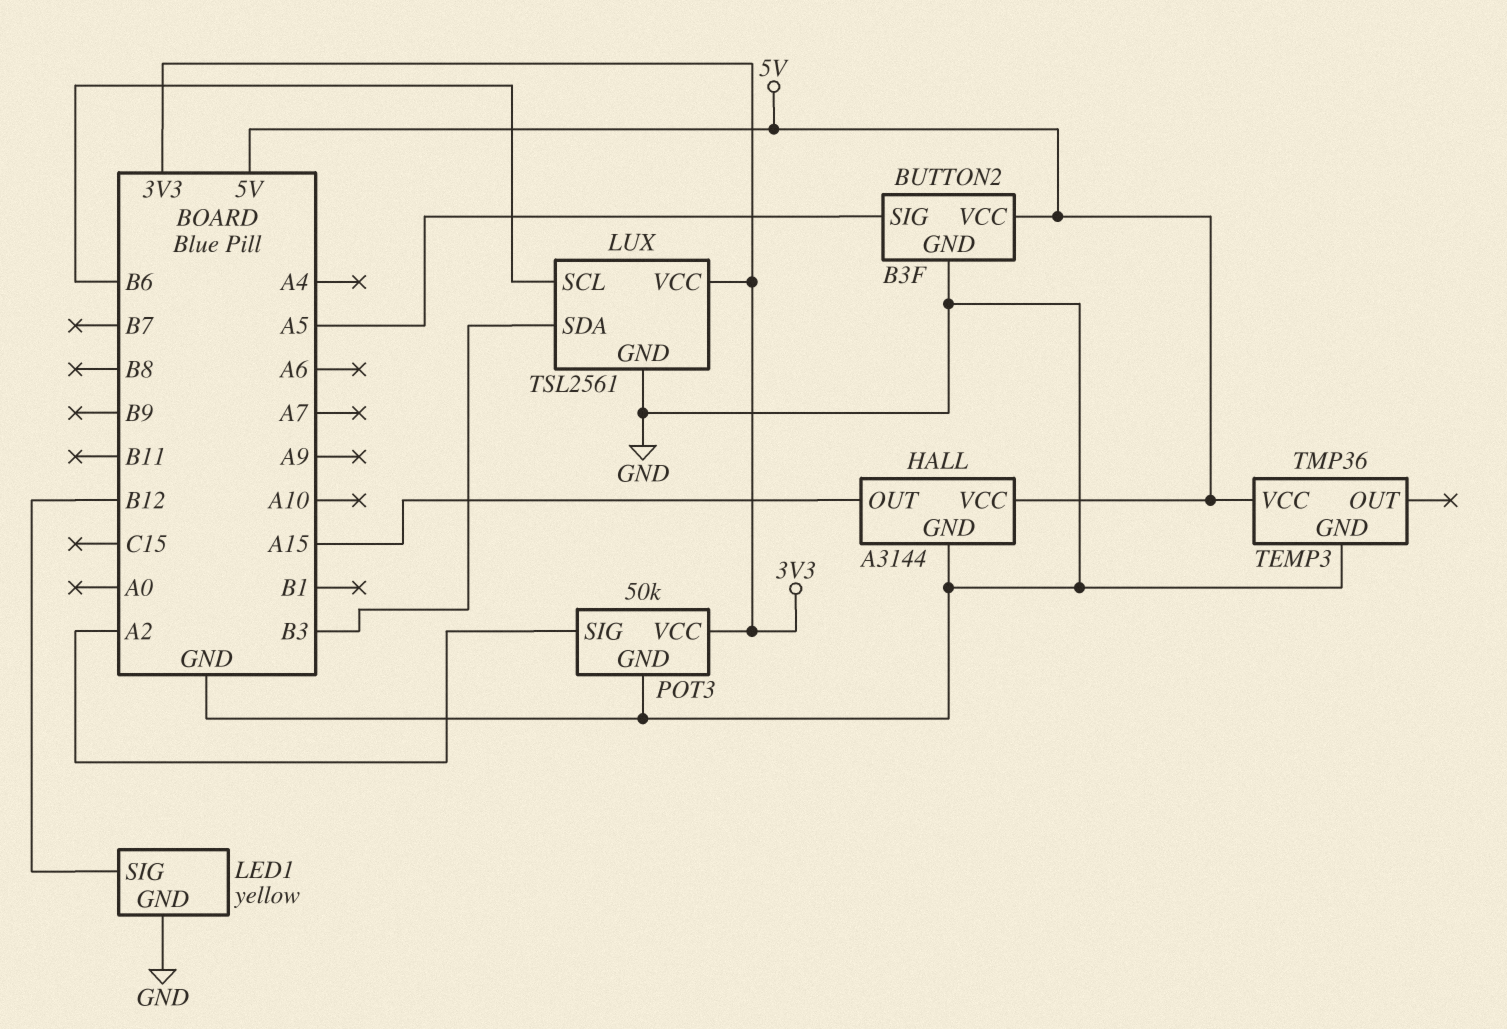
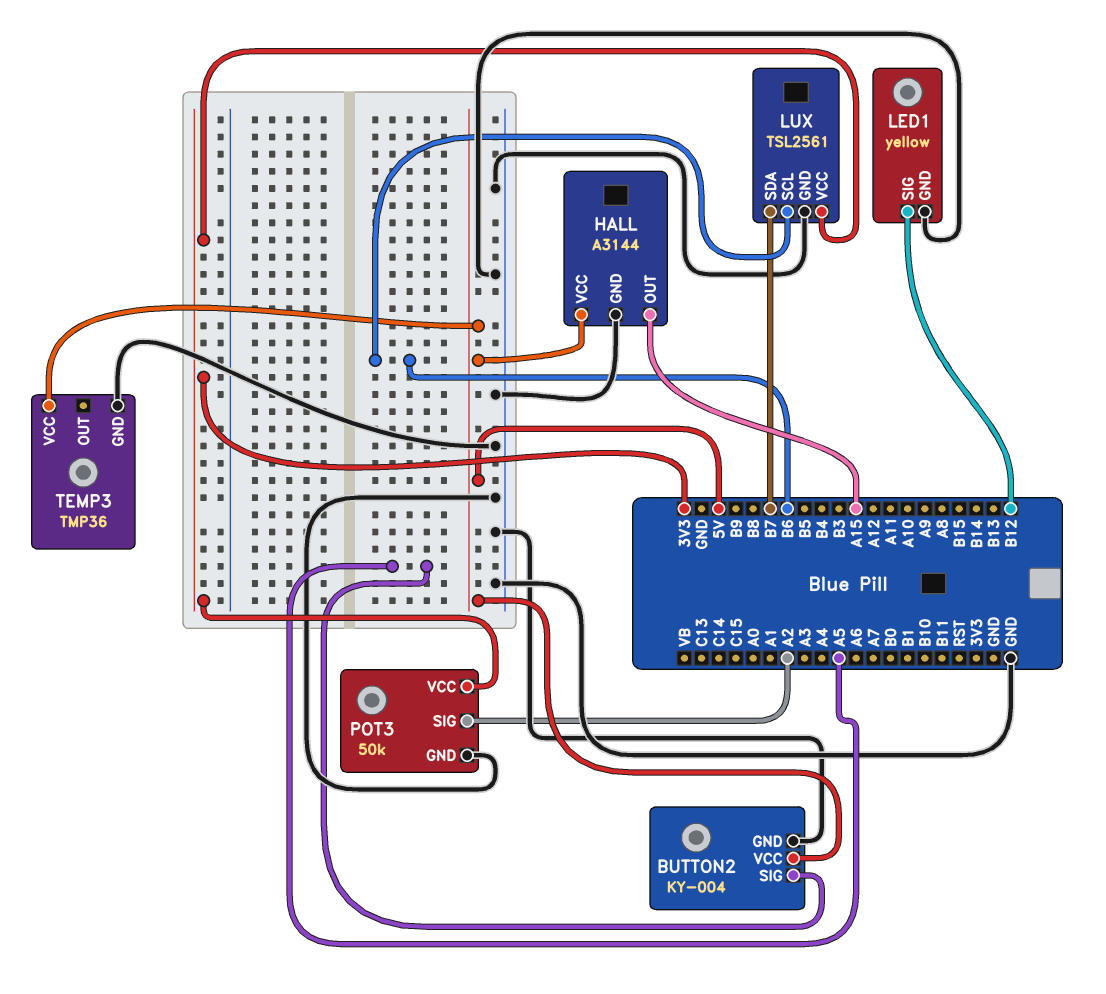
BUTTON2: B3F -> KY-004
LUX pin SDA: B3 -> B7

